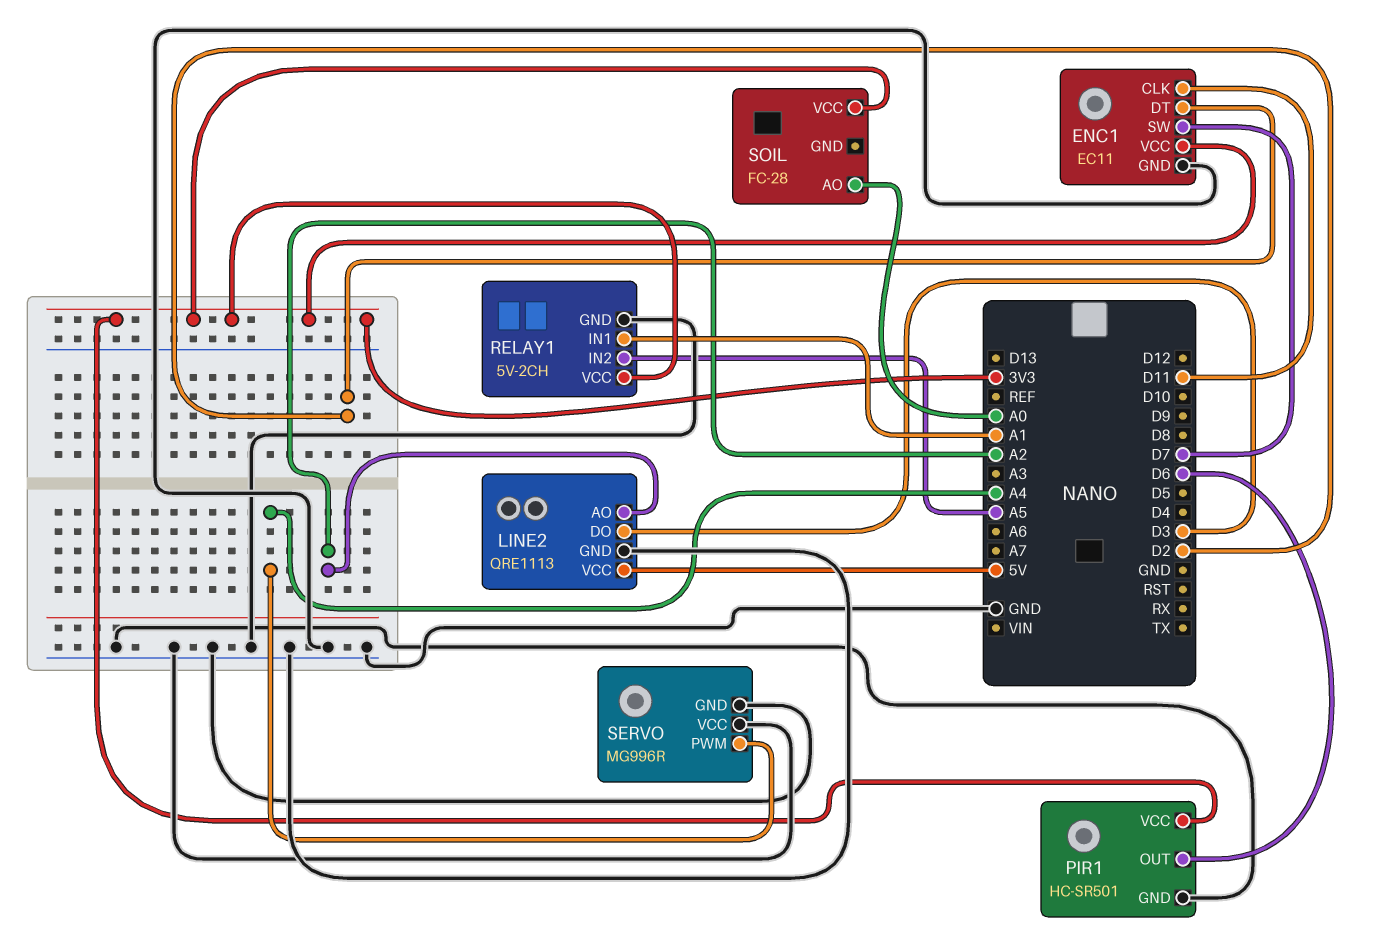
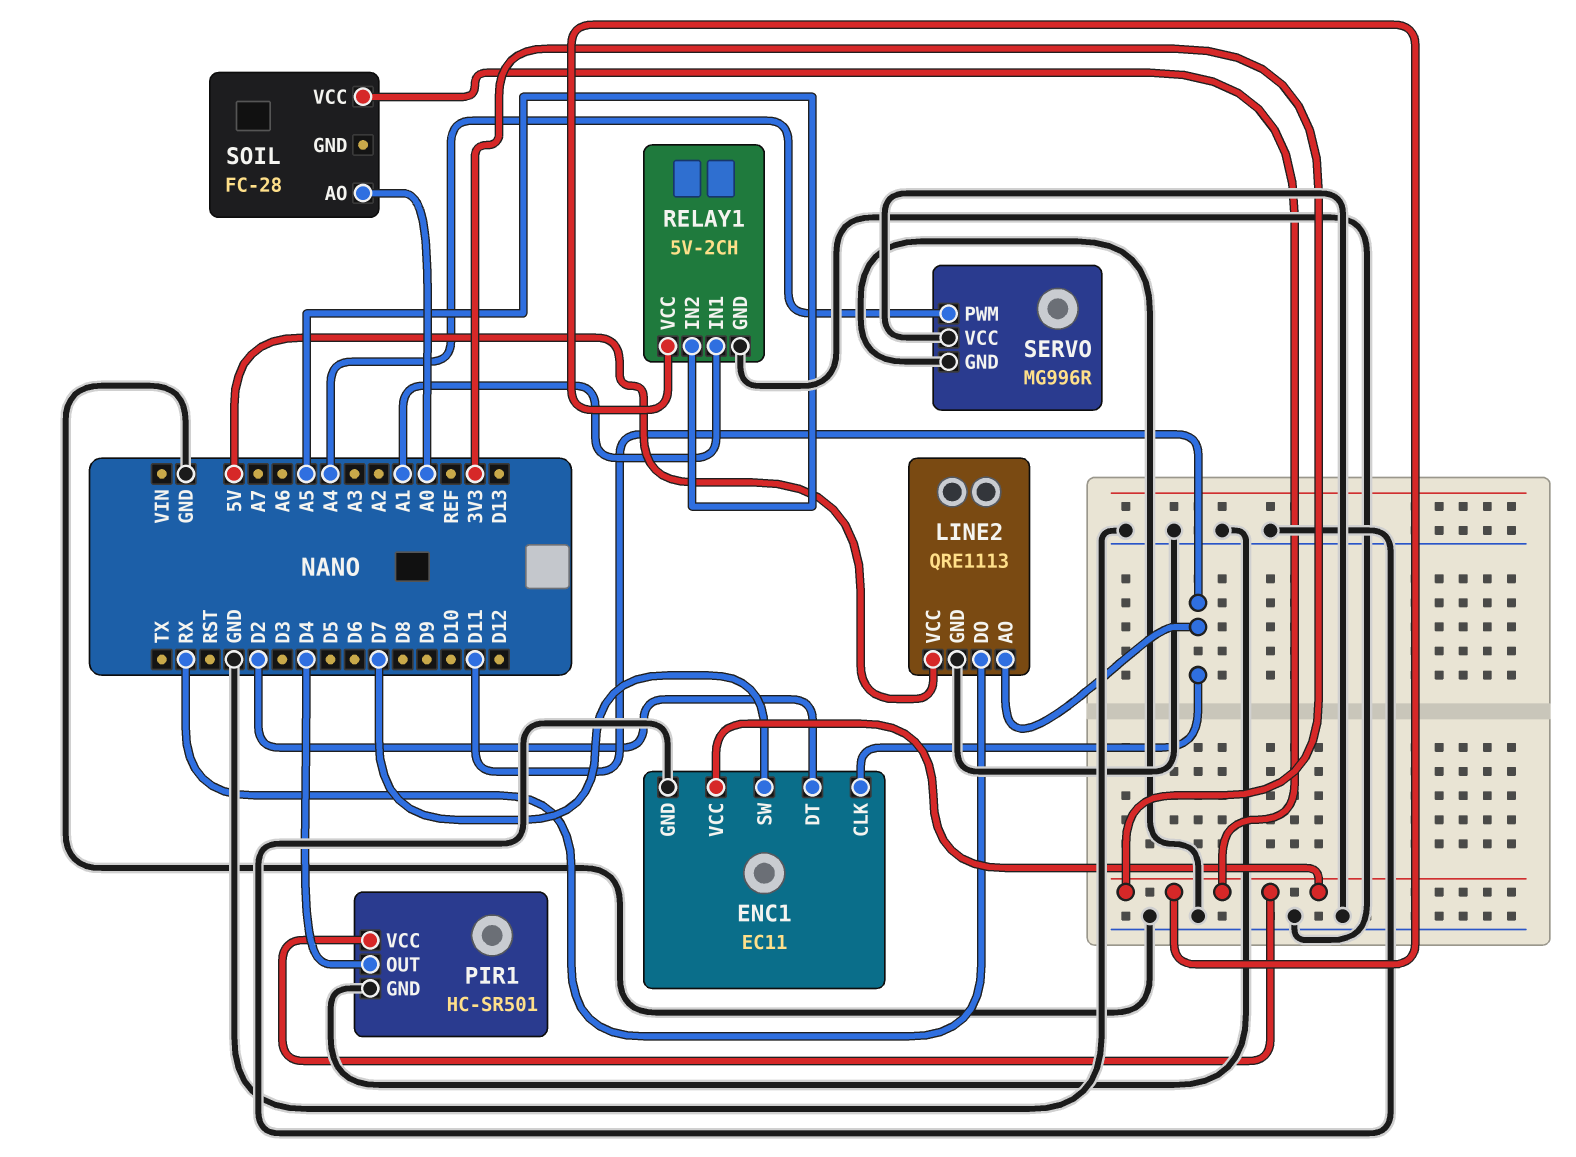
LINE2 pin AO: A2 -> D11
LINE2 pin DO: D3 -> RX
PIR1 pin OUT: D6 -> D4

